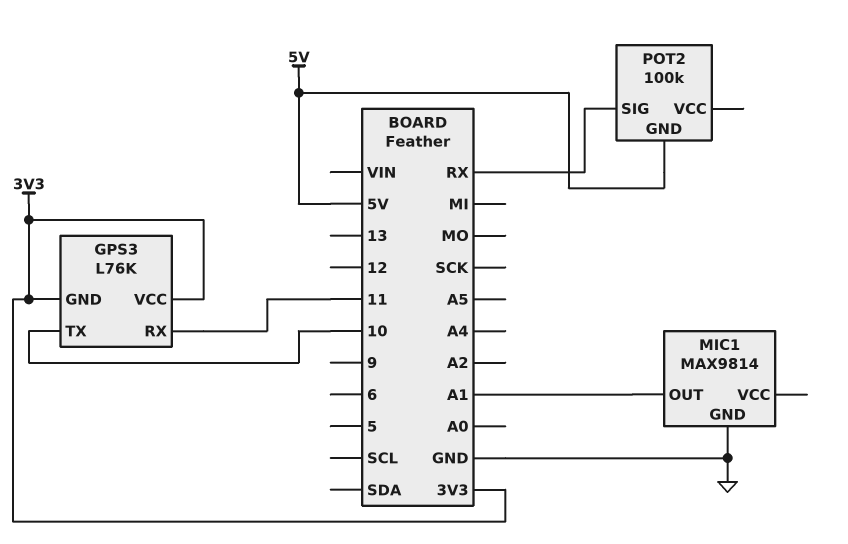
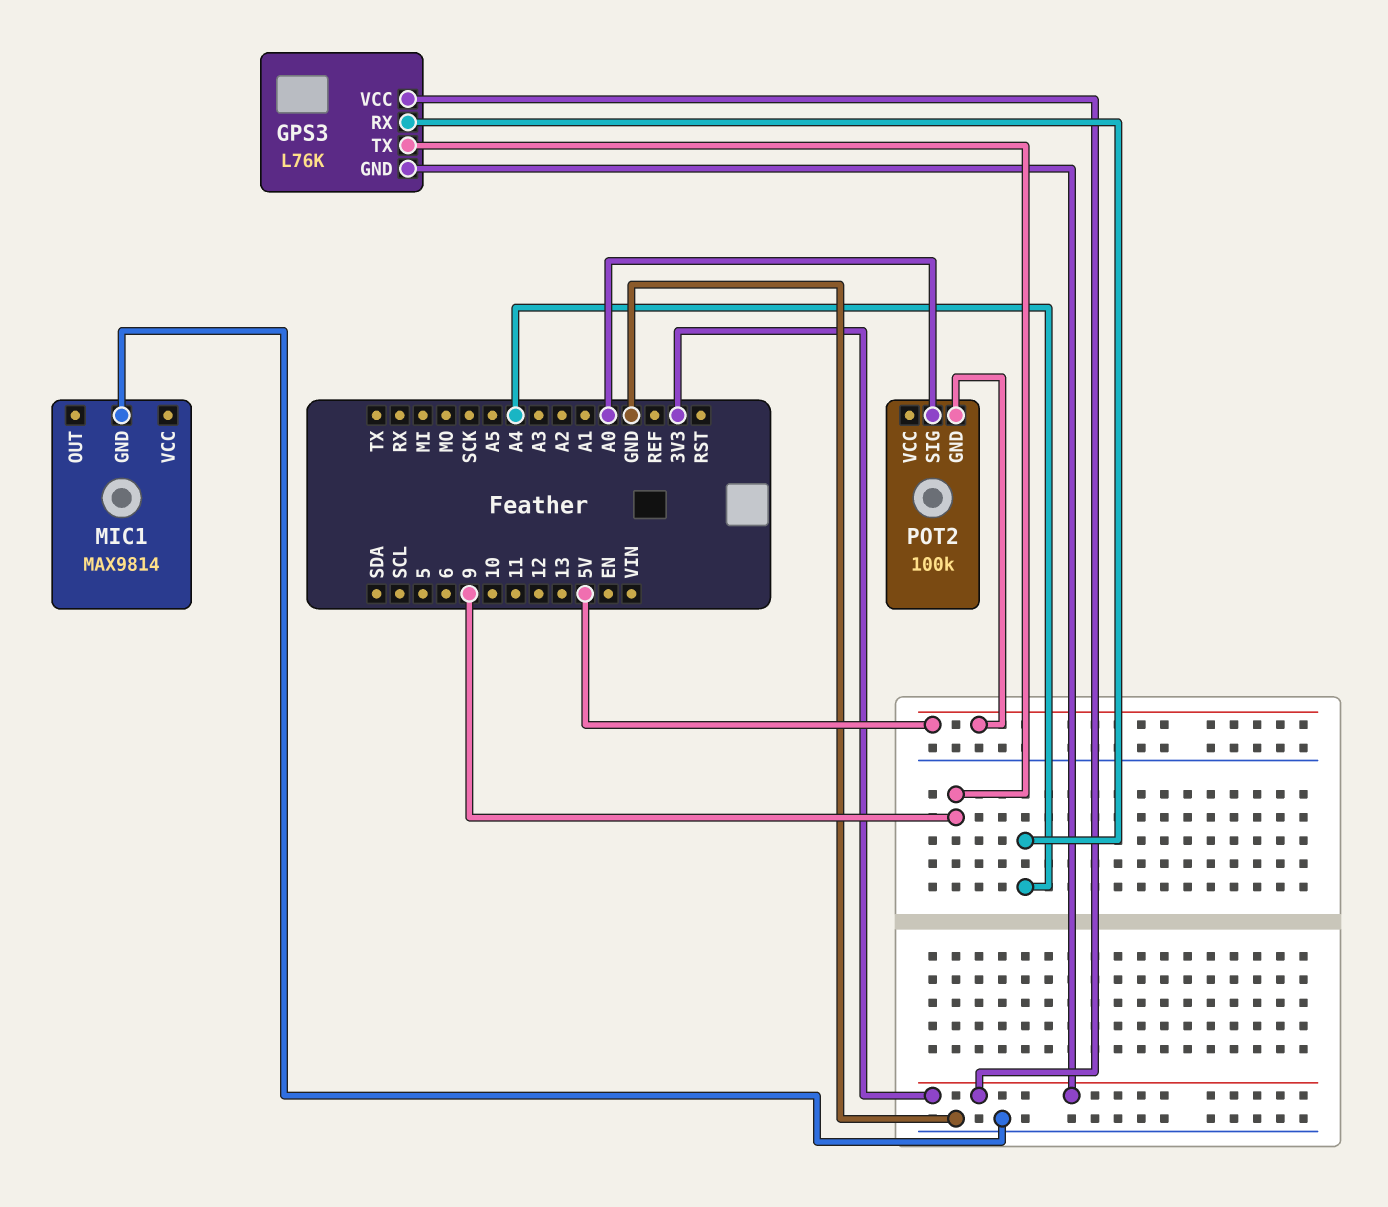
GPS3 pin RX: 11 -> A4
GPS3 pin TX: 10 -> 9
MIC1 pin OUT: A1 -> none
POT2 pin SIG: RX -> A0

